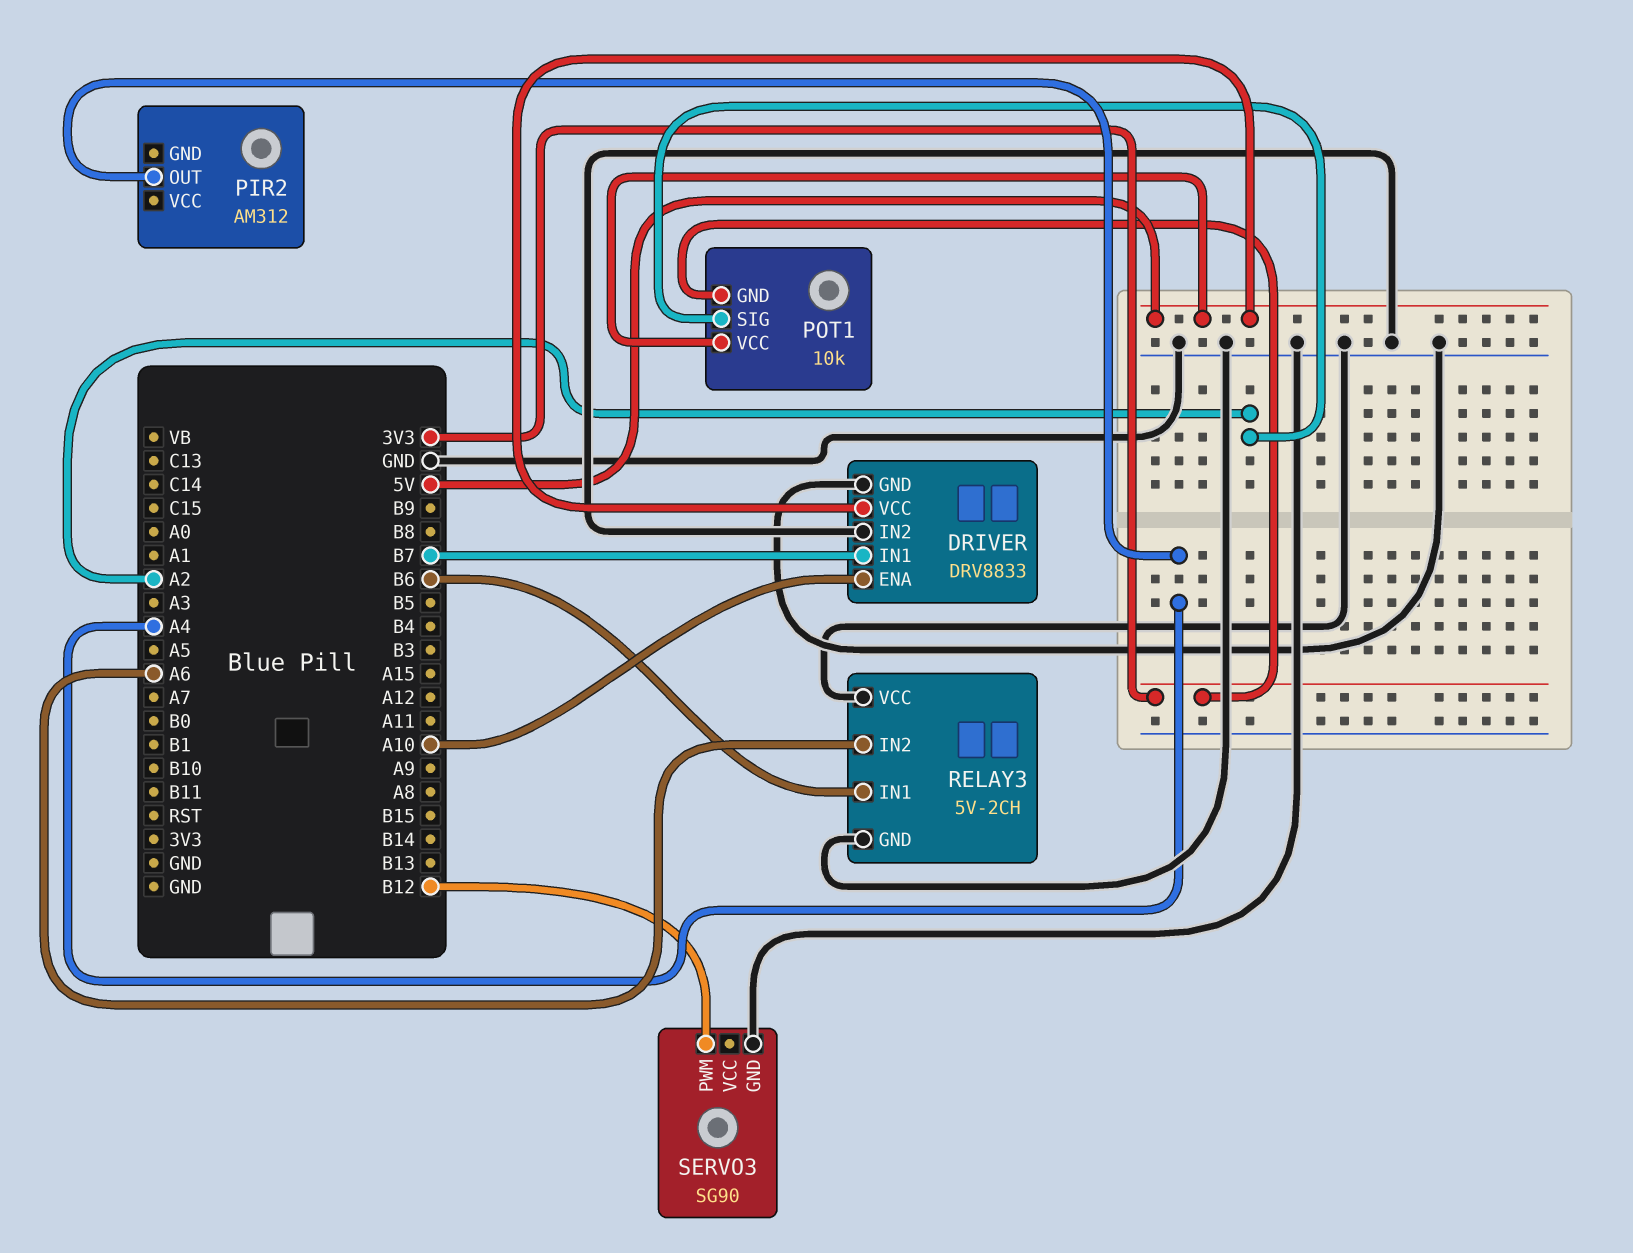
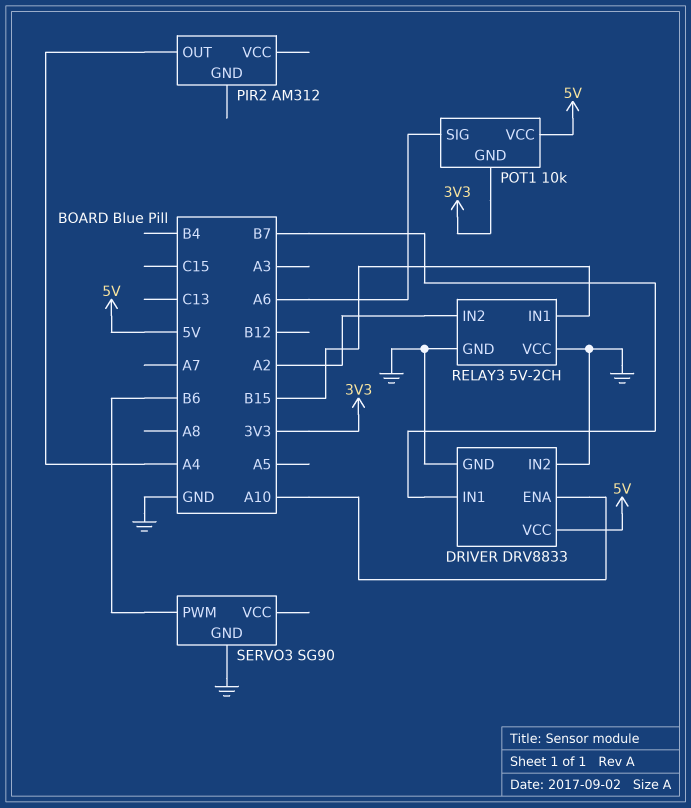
POT1 pin SIG: A2 -> A6
RELAY3 pin IN1: B6 -> B15
RELAY3 pin IN2: A6 -> A2
SERVO3 pin PWM: B12 -> B6

